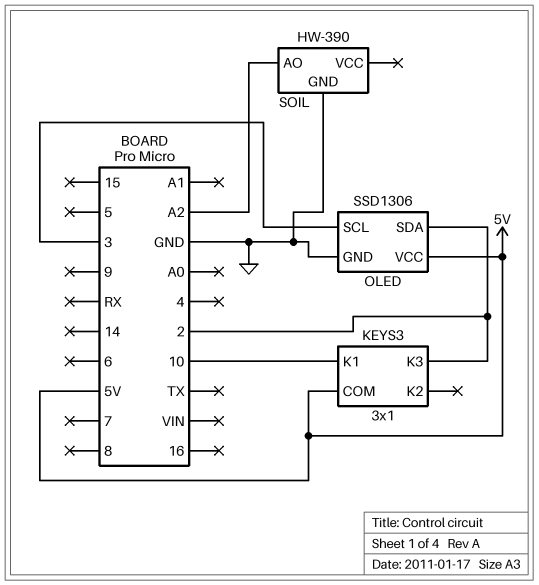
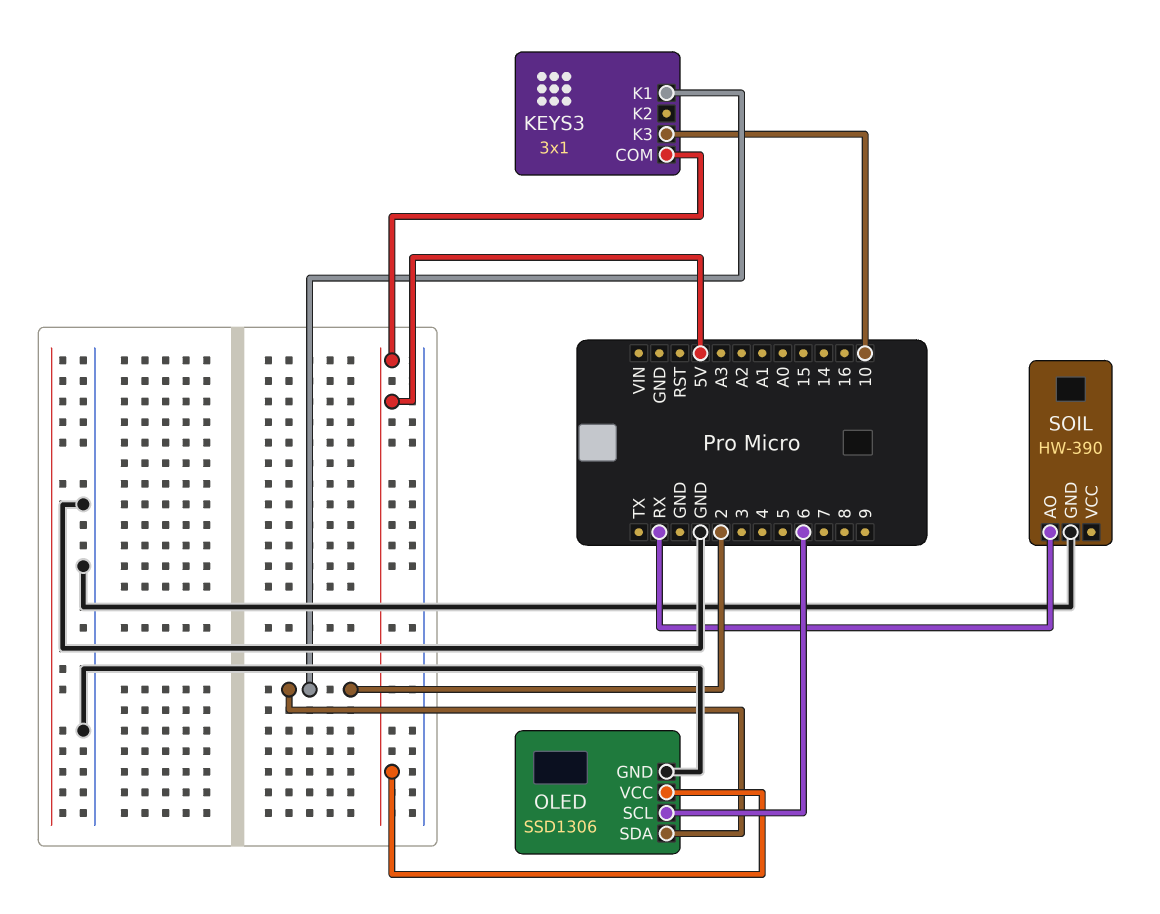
KEYS3 pin K1: 10 -> 2
KEYS3 pin K3: 2 -> 10
OLED pin SCL: 3 -> 6
SOIL pin AO: A2 -> RX

